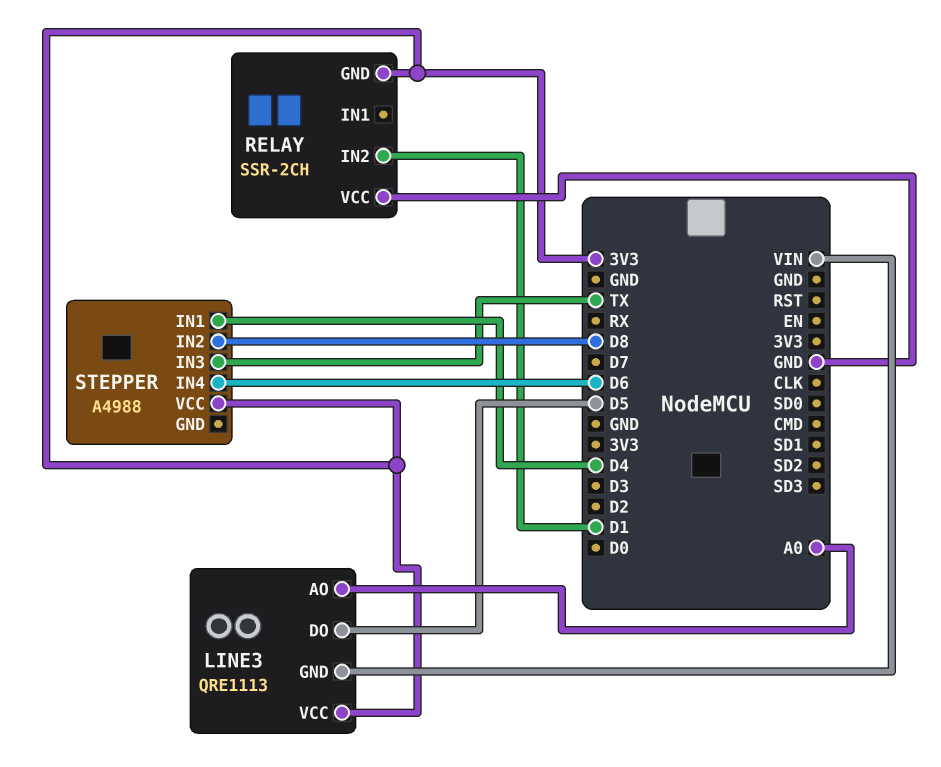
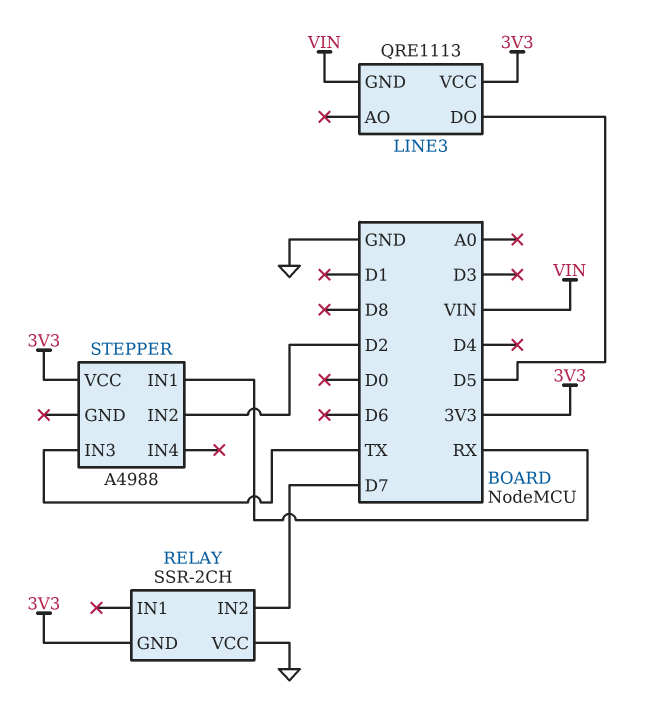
LINE3 pin AO: A0 -> none
RELAY pin IN2: D1 -> D7
STEPPER pin IN1: D4 -> RX
STEPPER pin IN2: D8 -> D2
STEPPER pin IN4: D6 -> none

